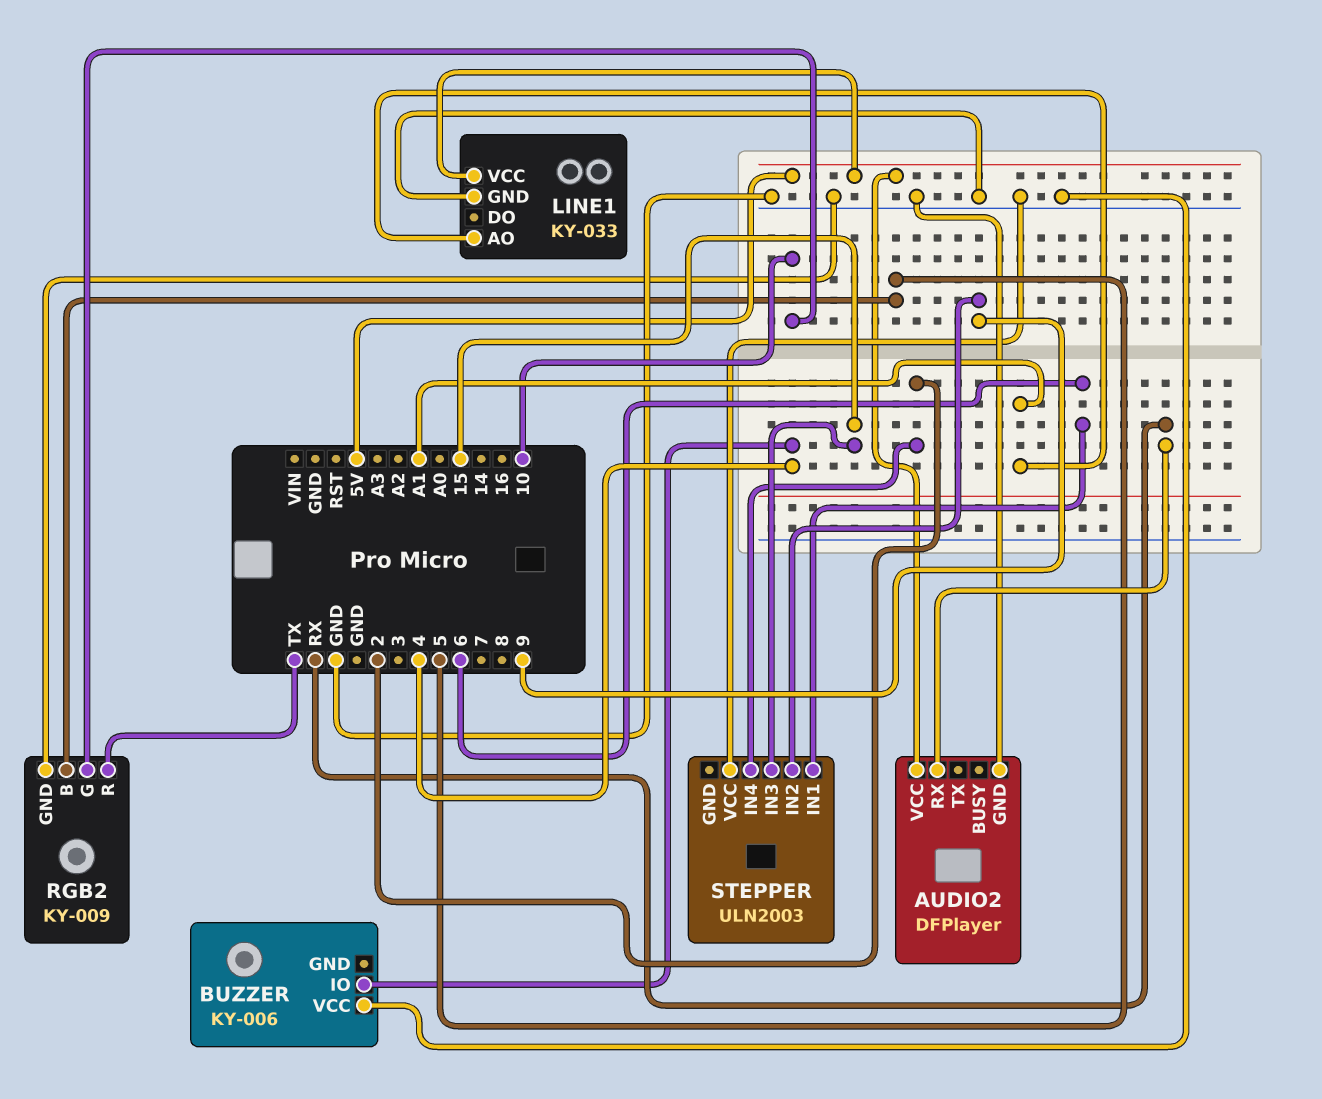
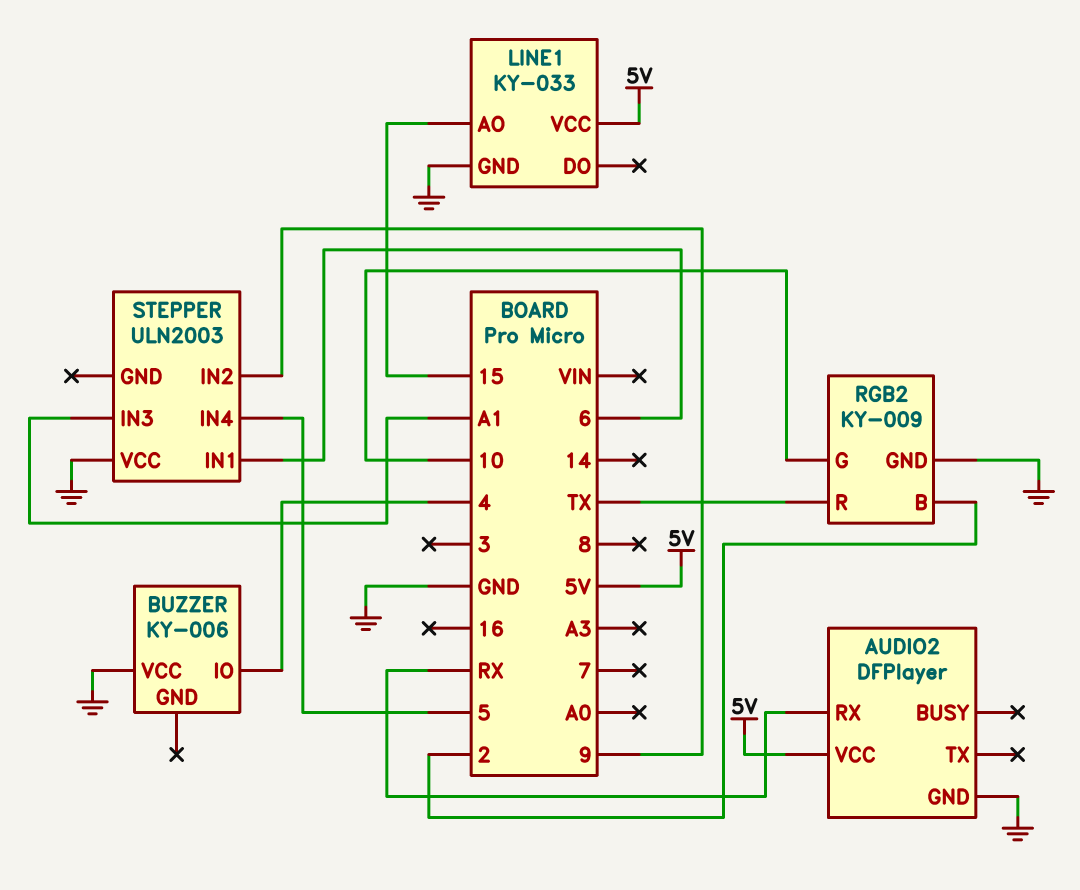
LINE1 pin AO: A1 -> 15
RGB2 pin B: 5 -> 2
STEPPER pin IN3: 15 -> A1
STEPPER pin IN4: 2 -> 5

